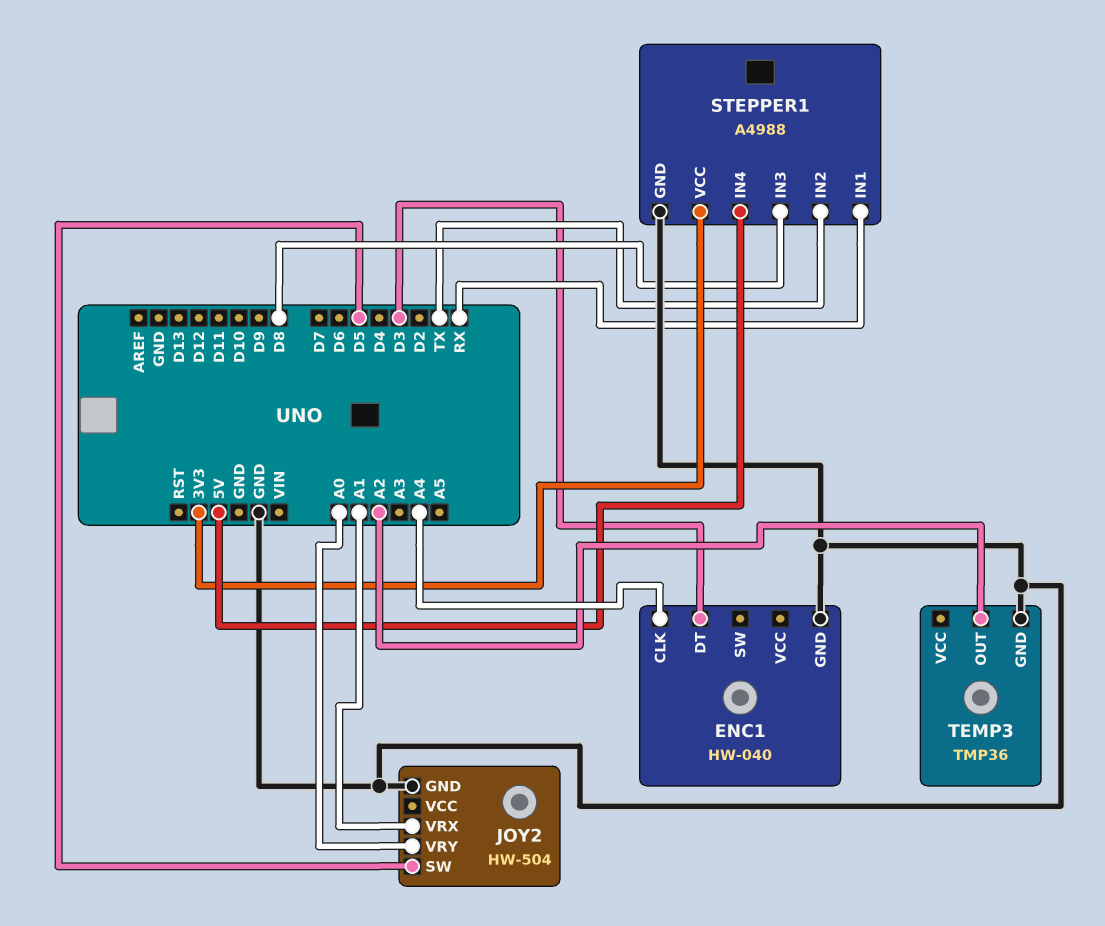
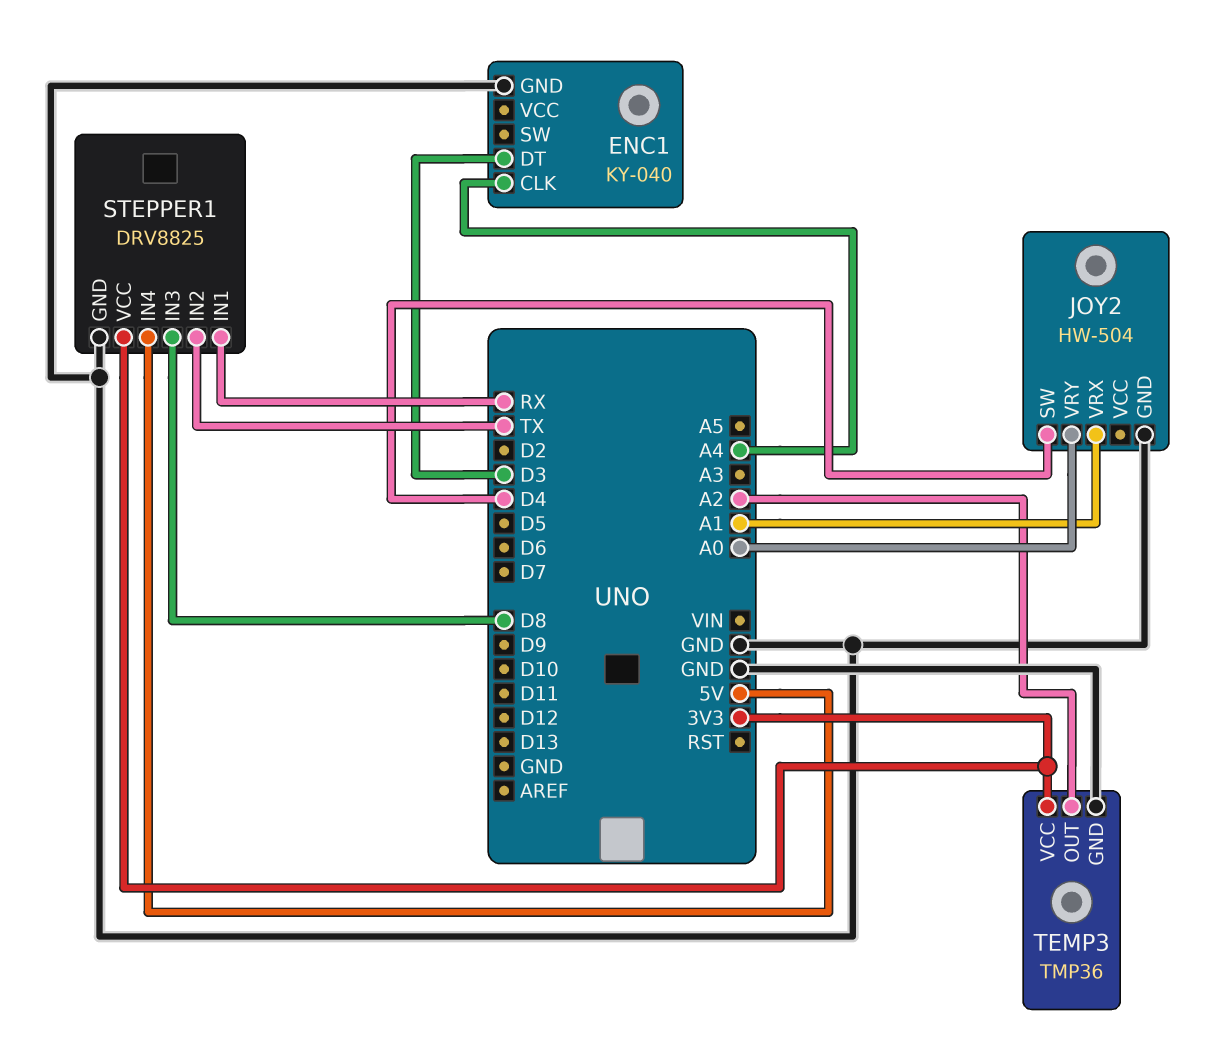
ENC1: HW-040 -> KY-040
JOY2 pin SW: D5 -> D4
STEPPER1: A4988 -> DRV8825
TEMP3 pin VCC: none -> 3V3

